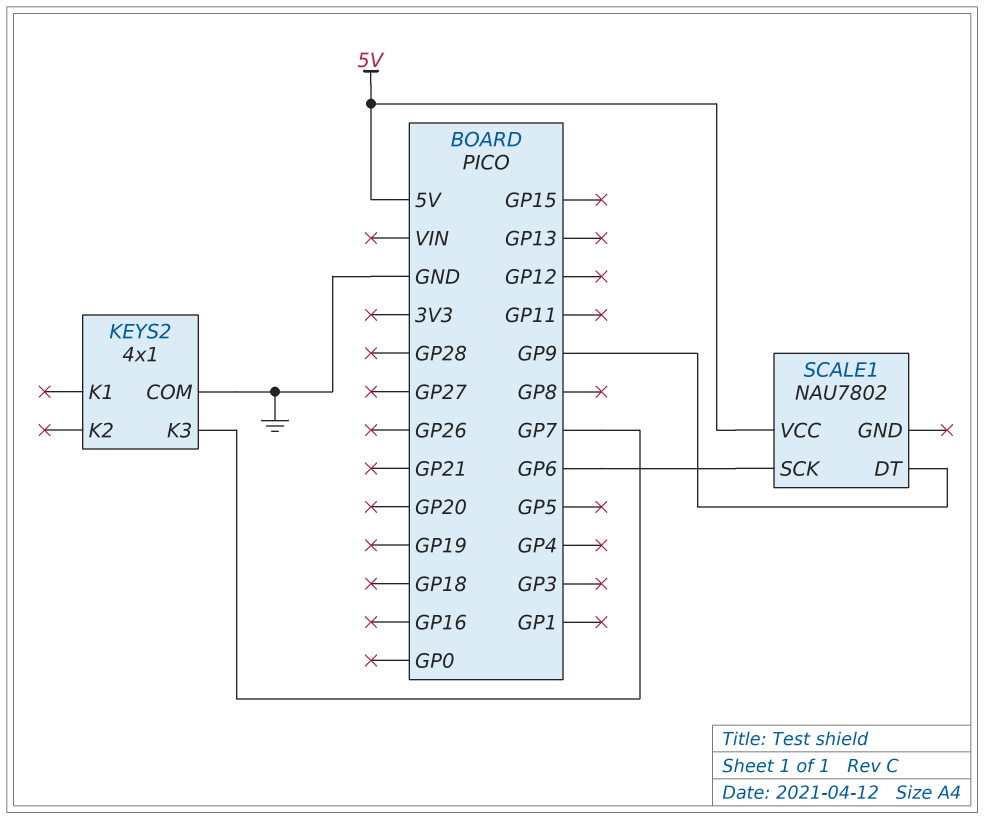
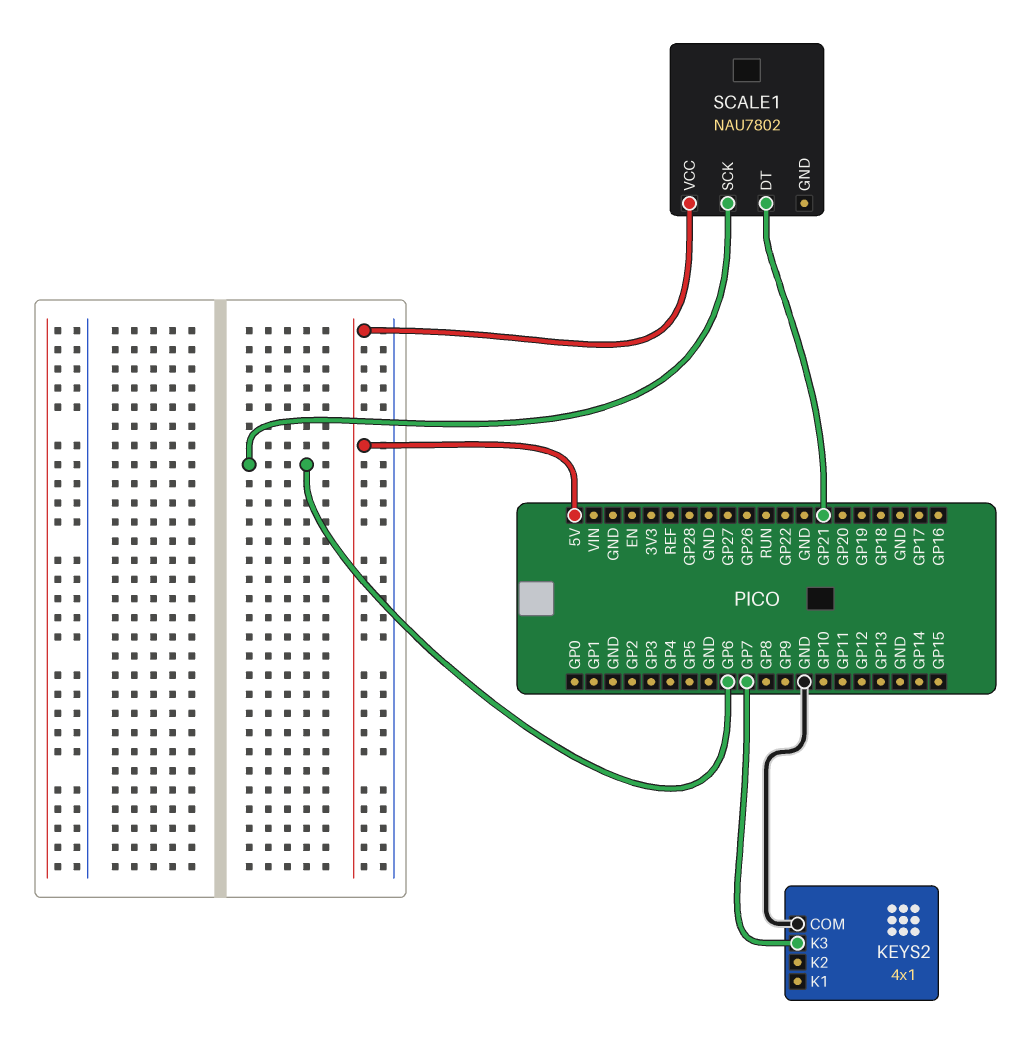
SCALE1 pin DT: GP9 -> GP21

